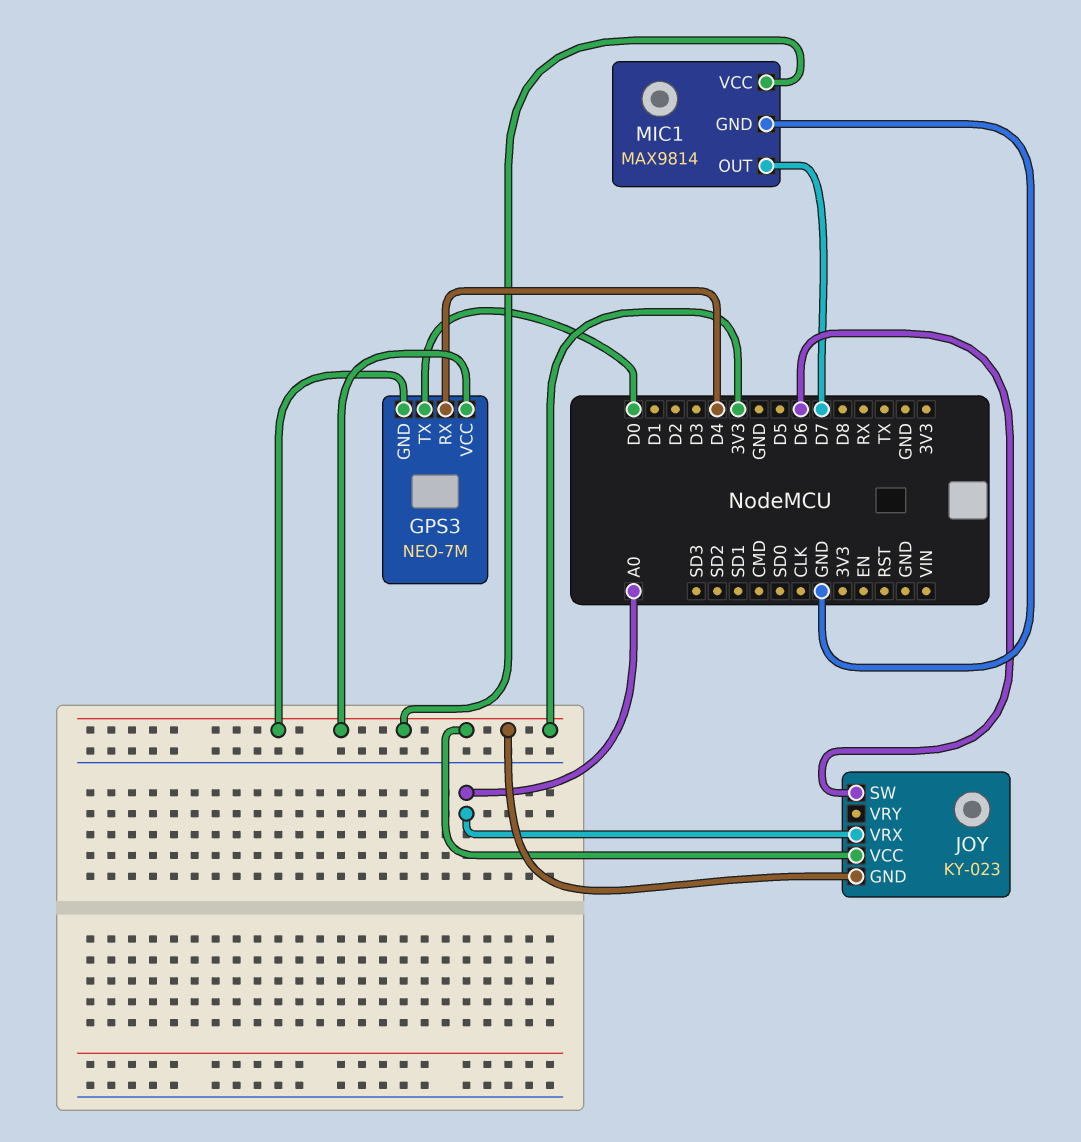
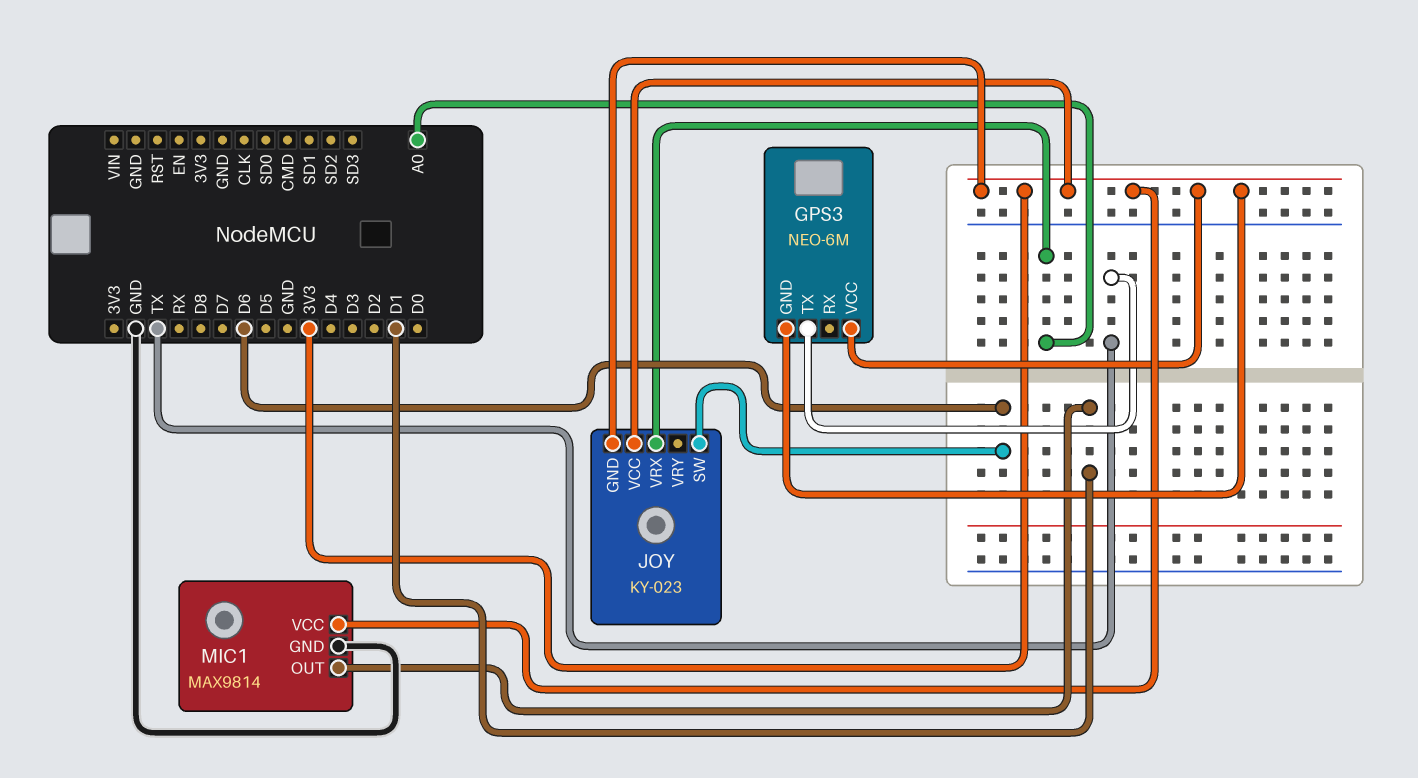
GPS3: NEO-7M -> NEO-6M
GPS3 pin RX: D4 -> none
GPS3 pin TX: D0 -> TX
MIC1 pin OUT: D7 -> D1

